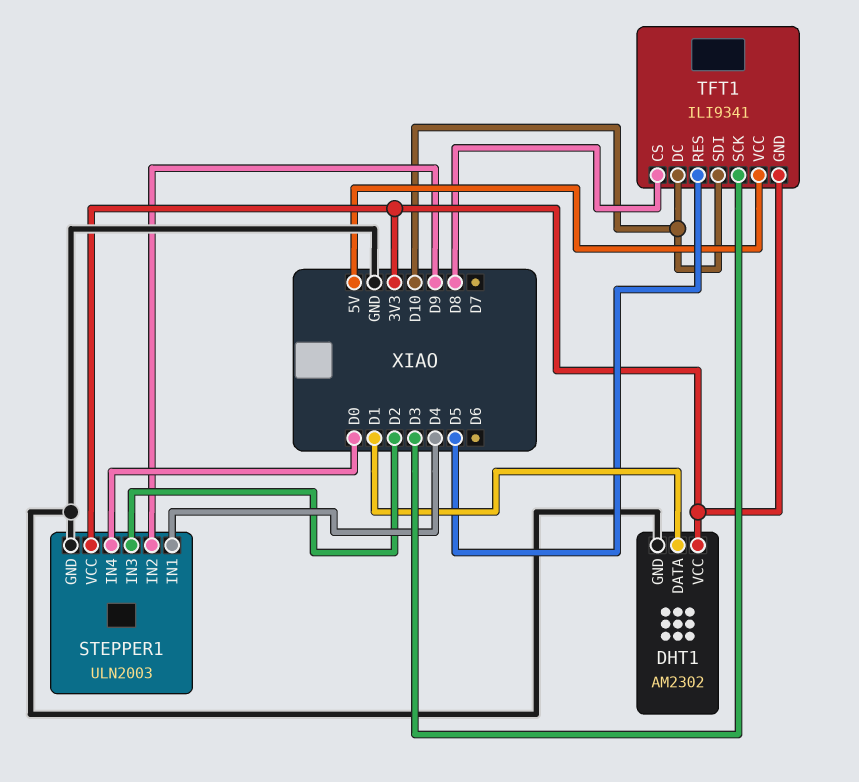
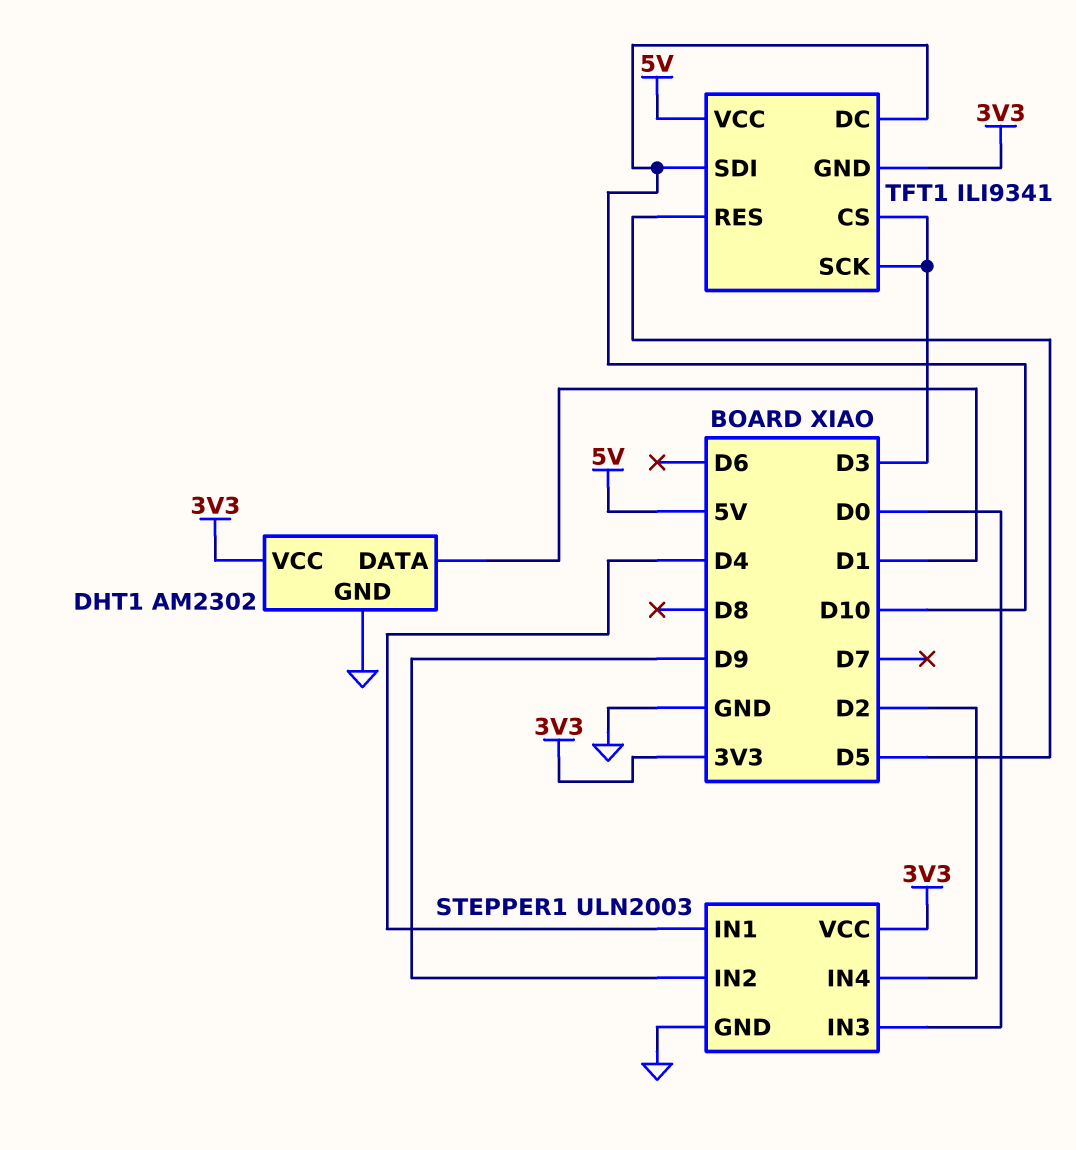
STEPPER1 pin IN3: D2 -> D0
STEPPER1 pin IN4: D0 -> D2
TFT1 pin CS: D8 -> D3

